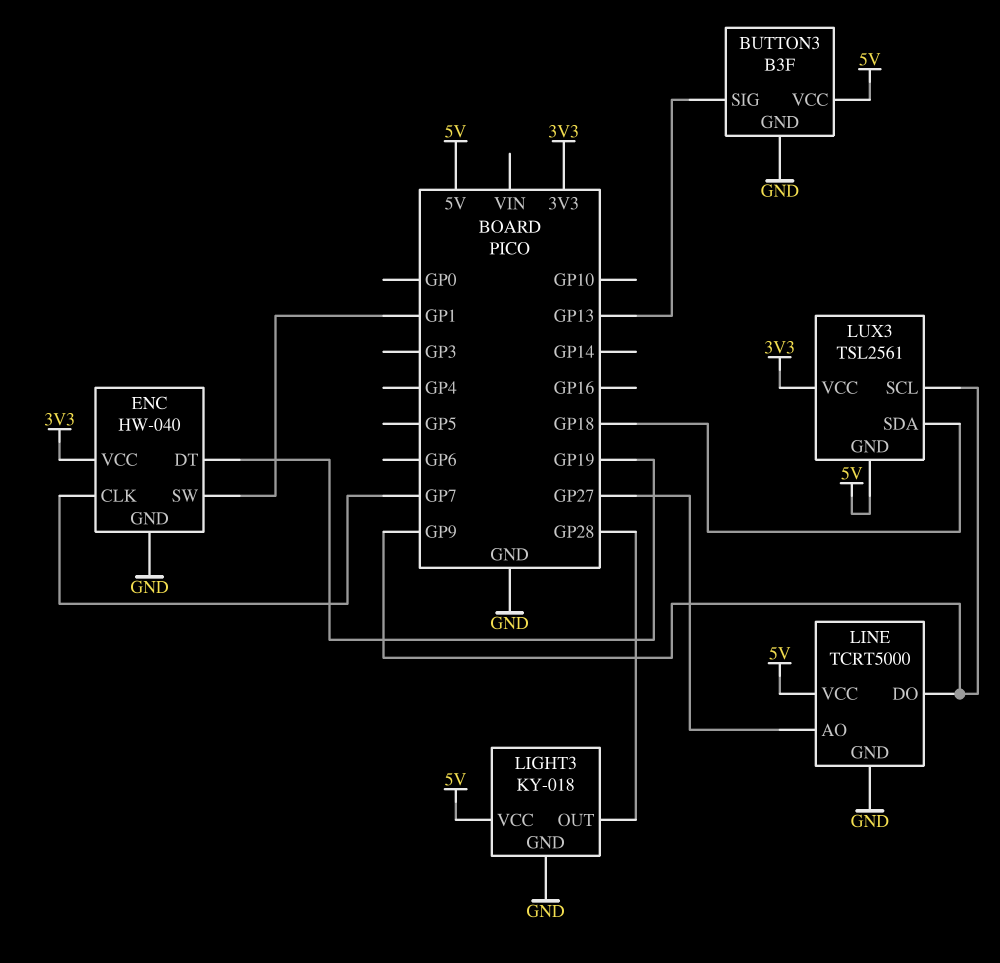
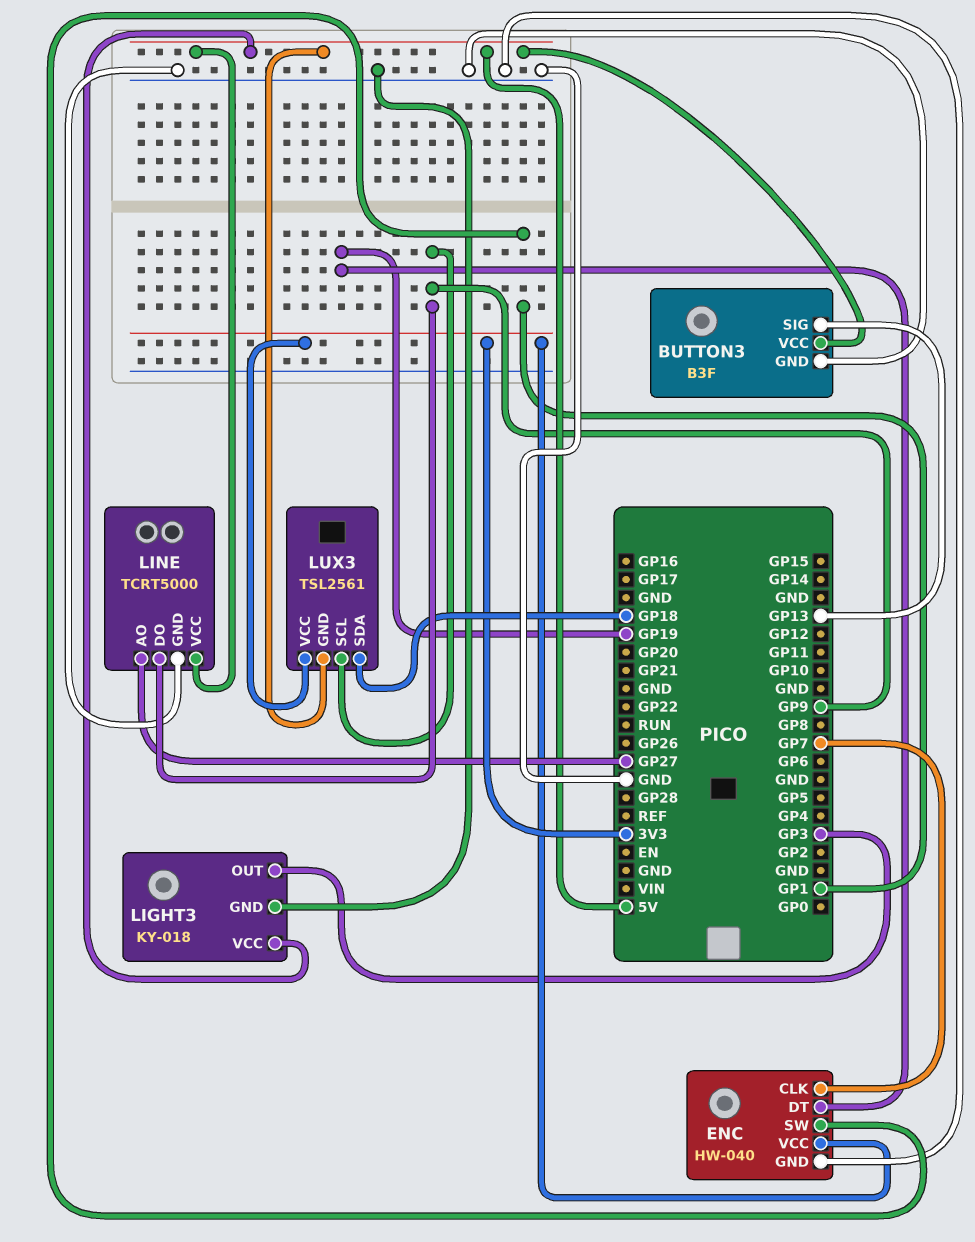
LIGHT3 pin OUT: GP28 -> GP3

